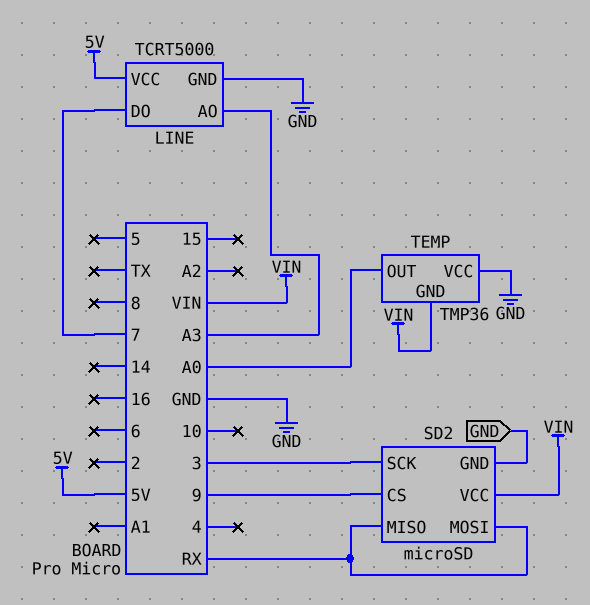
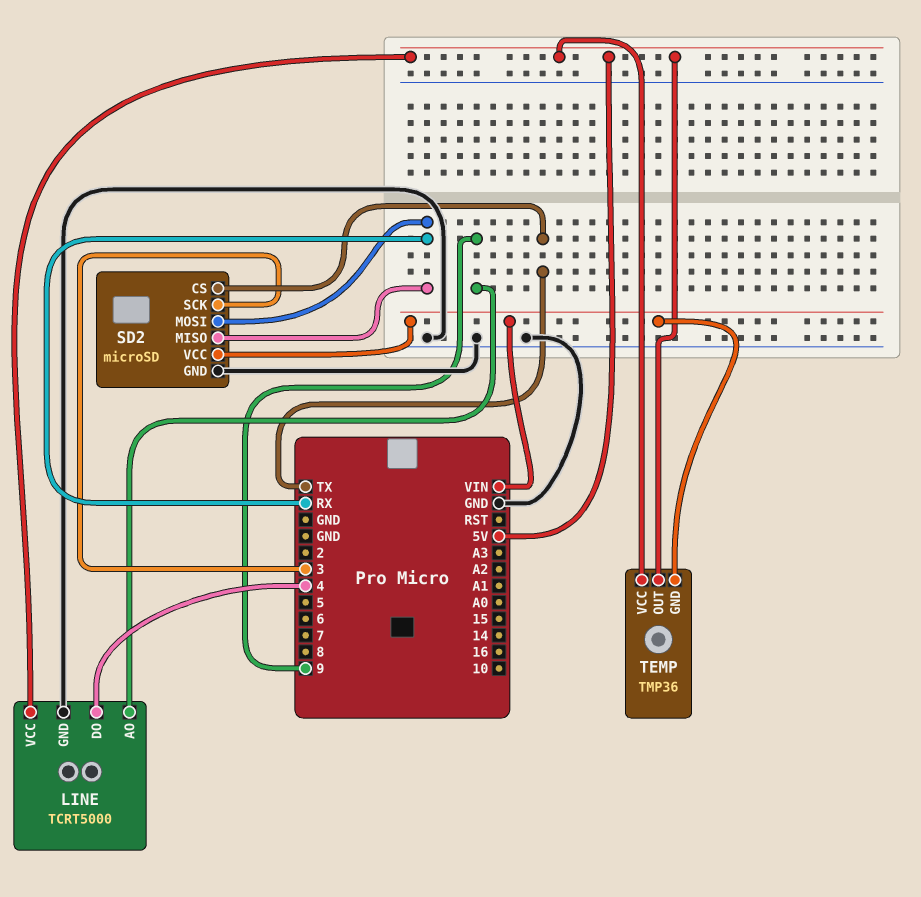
LINE pin AO: A3 -> 9
LINE pin DO: 7 -> 4
SD2 pin CS: 9 -> TX
TEMP pin OUT: A0 -> 5V
TEMP pin VCC: GND -> 5V

